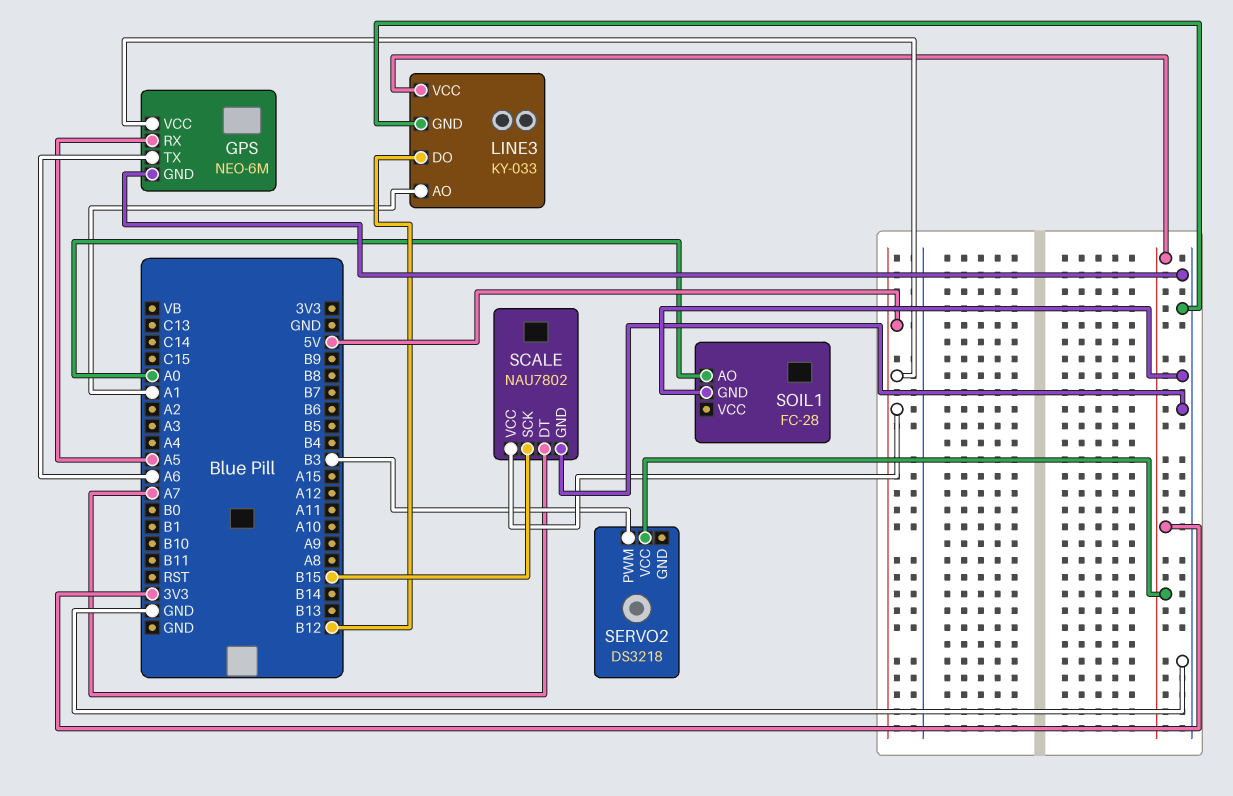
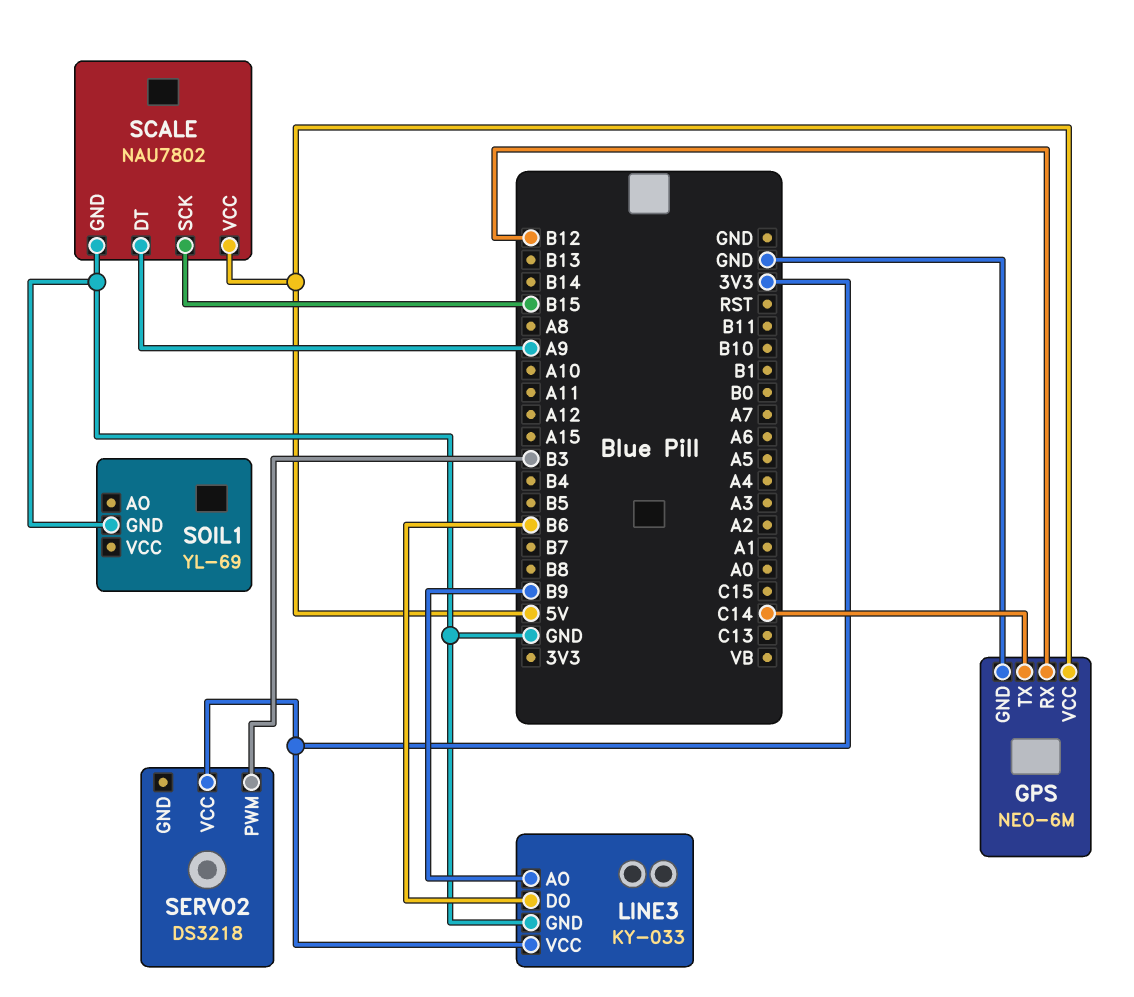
GPS pin RX: A5 -> B12
GPS pin TX: A6 -> C14
LINE3 pin AO: A1 -> B9
LINE3 pin DO: B12 -> B6
SCALE pin DT: A7 -> A9
SOIL1: FC-28 -> YL-69
SOIL1 pin AO: A0 -> none

